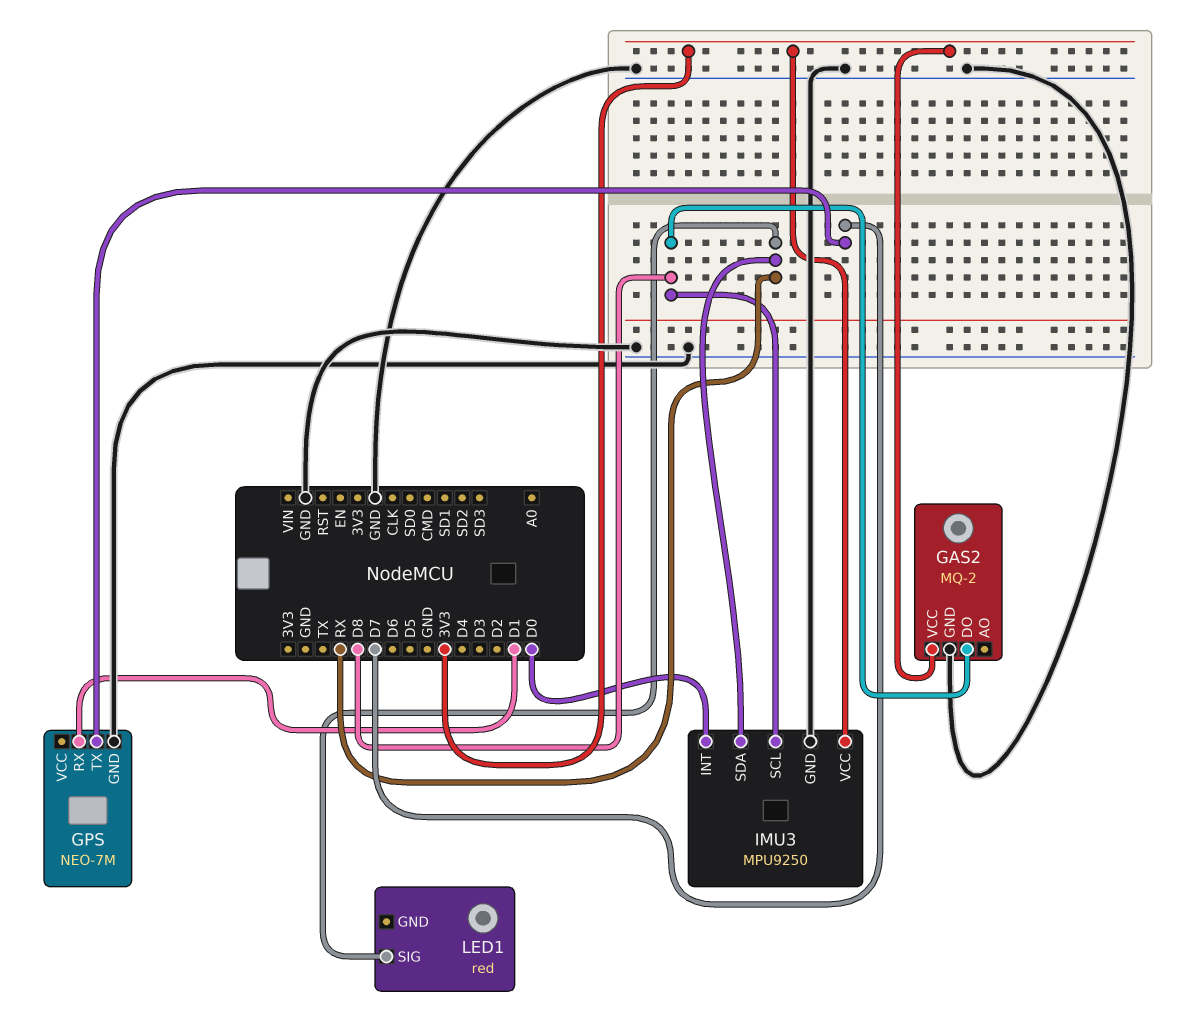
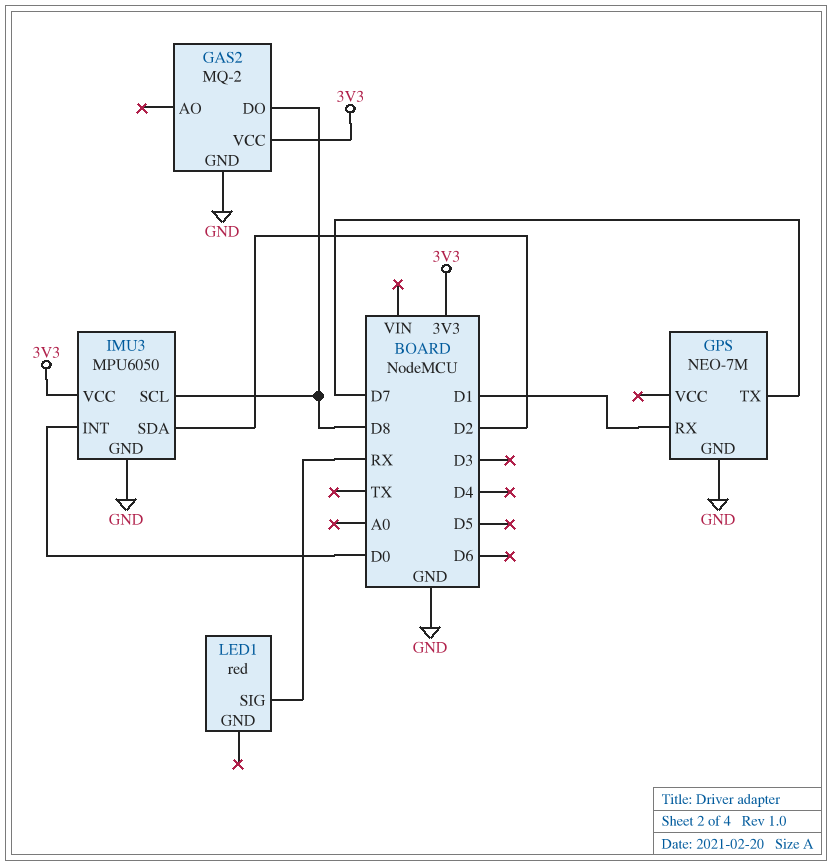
IMU3: MPU9250 -> MPU6050
IMU3 pin SDA: RX -> D2

